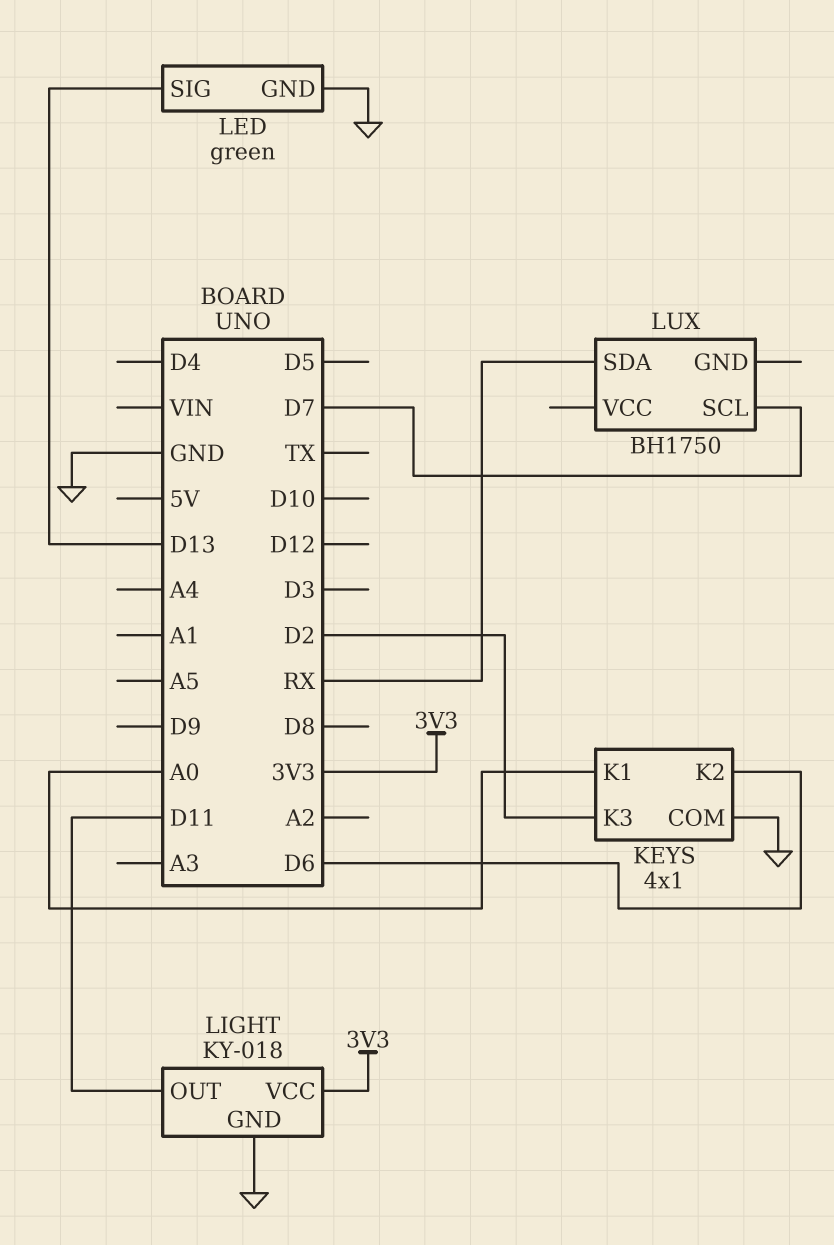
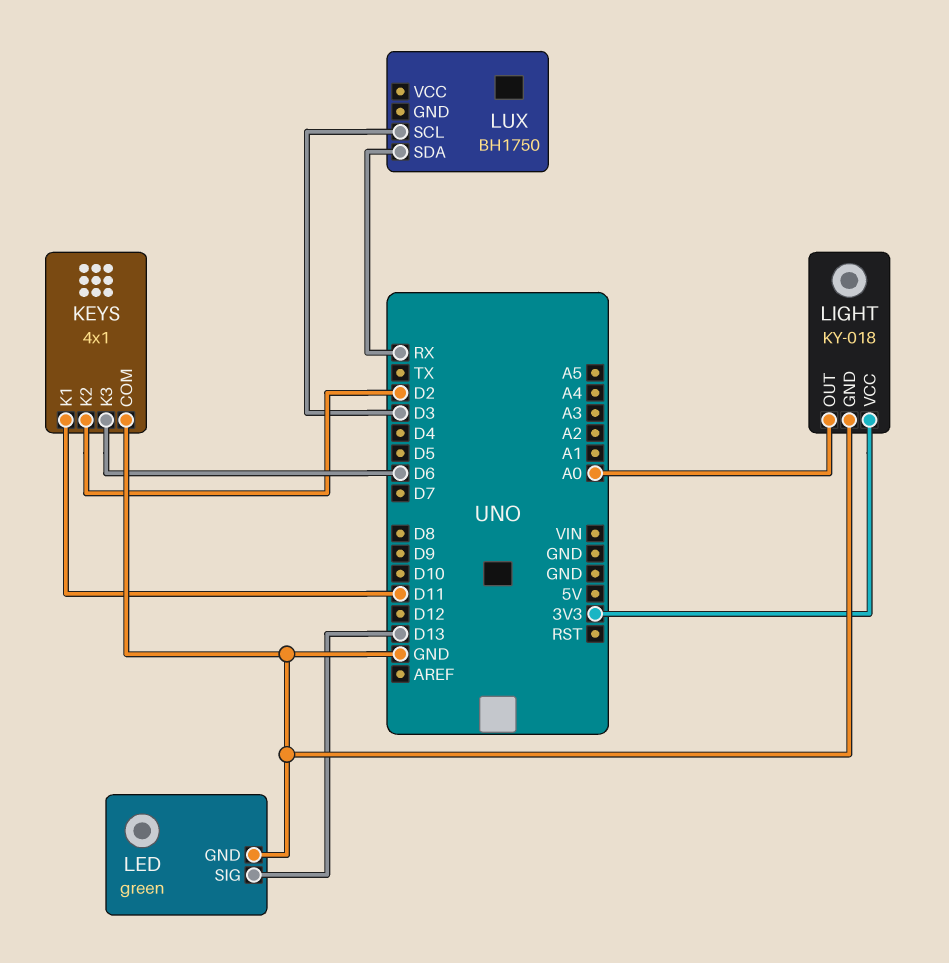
KEYS pin K1: A0 -> D11
KEYS pin K2: D6 -> D2
KEYS pin K3: D2 -> D6
LIGHT pin OUT: D11 -> A0
LUX pin SCL: D7 -> D3

